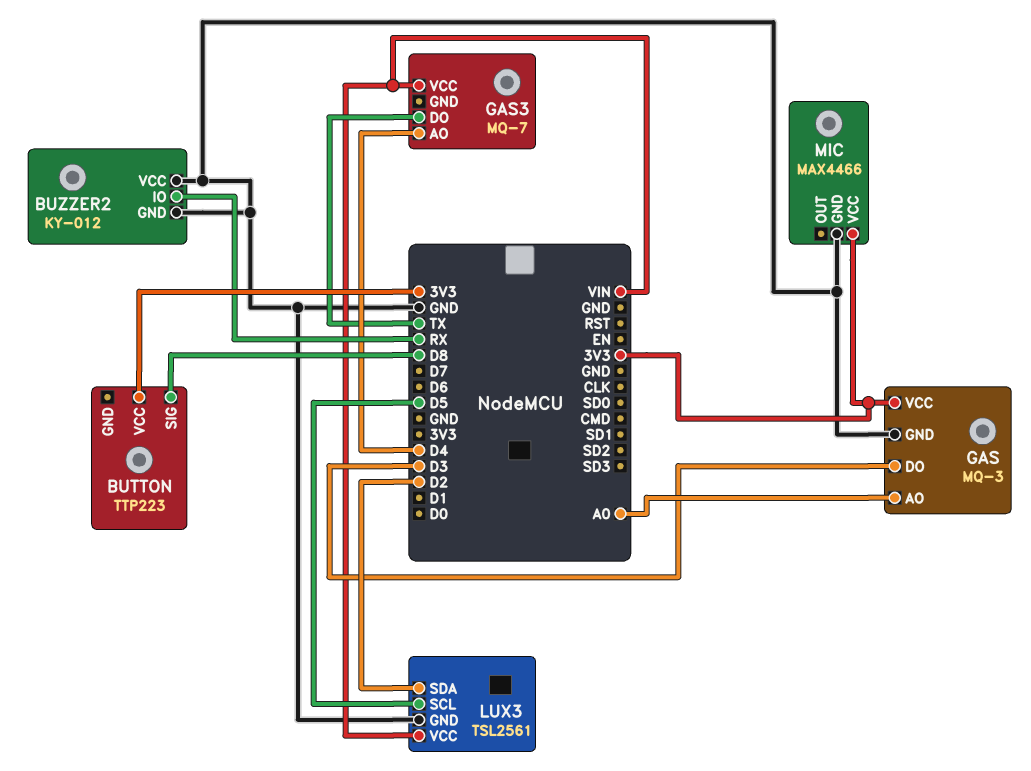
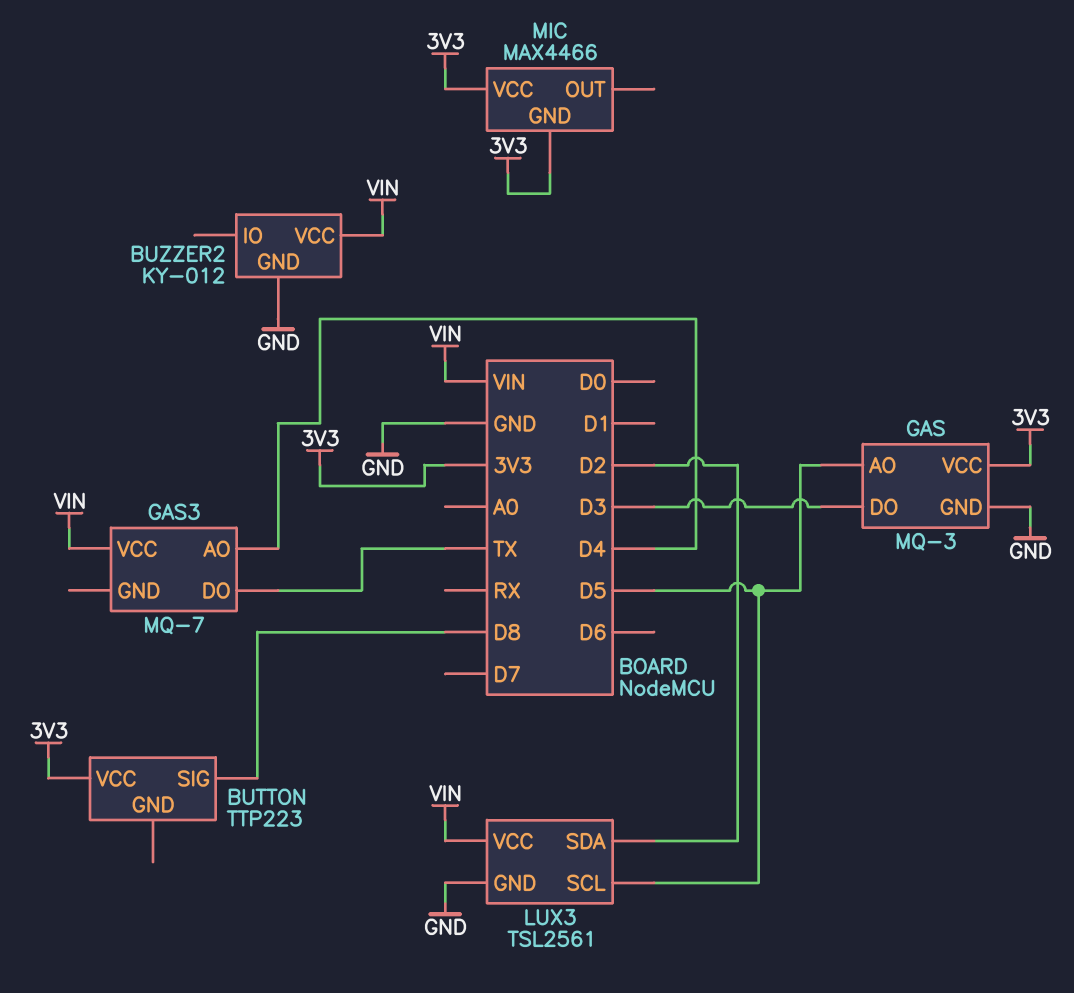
BUZZER2 pin IO: RX -> none
BUZZER2 pin VCC: GND -> VIN
GAS pin AO: A0 -> D5
MIC pin GND: GND -> 3V3

